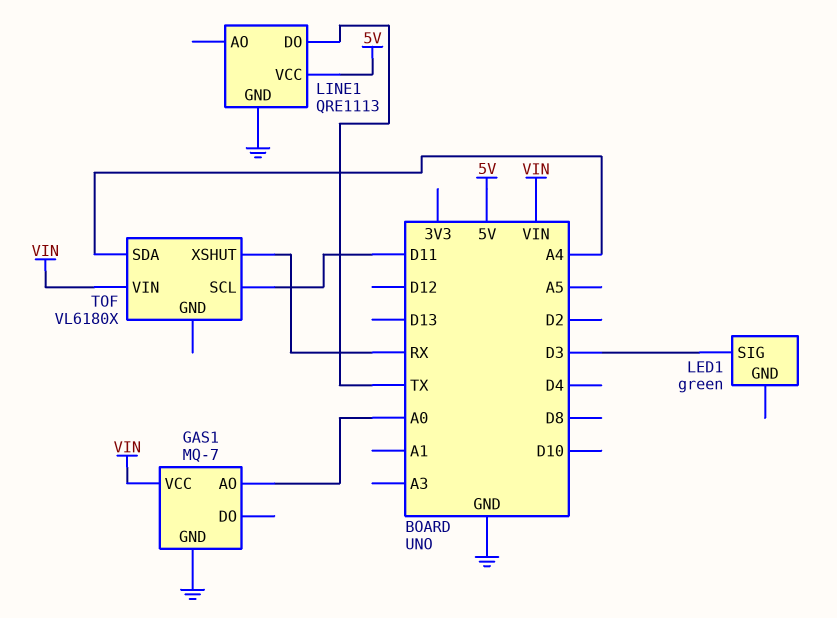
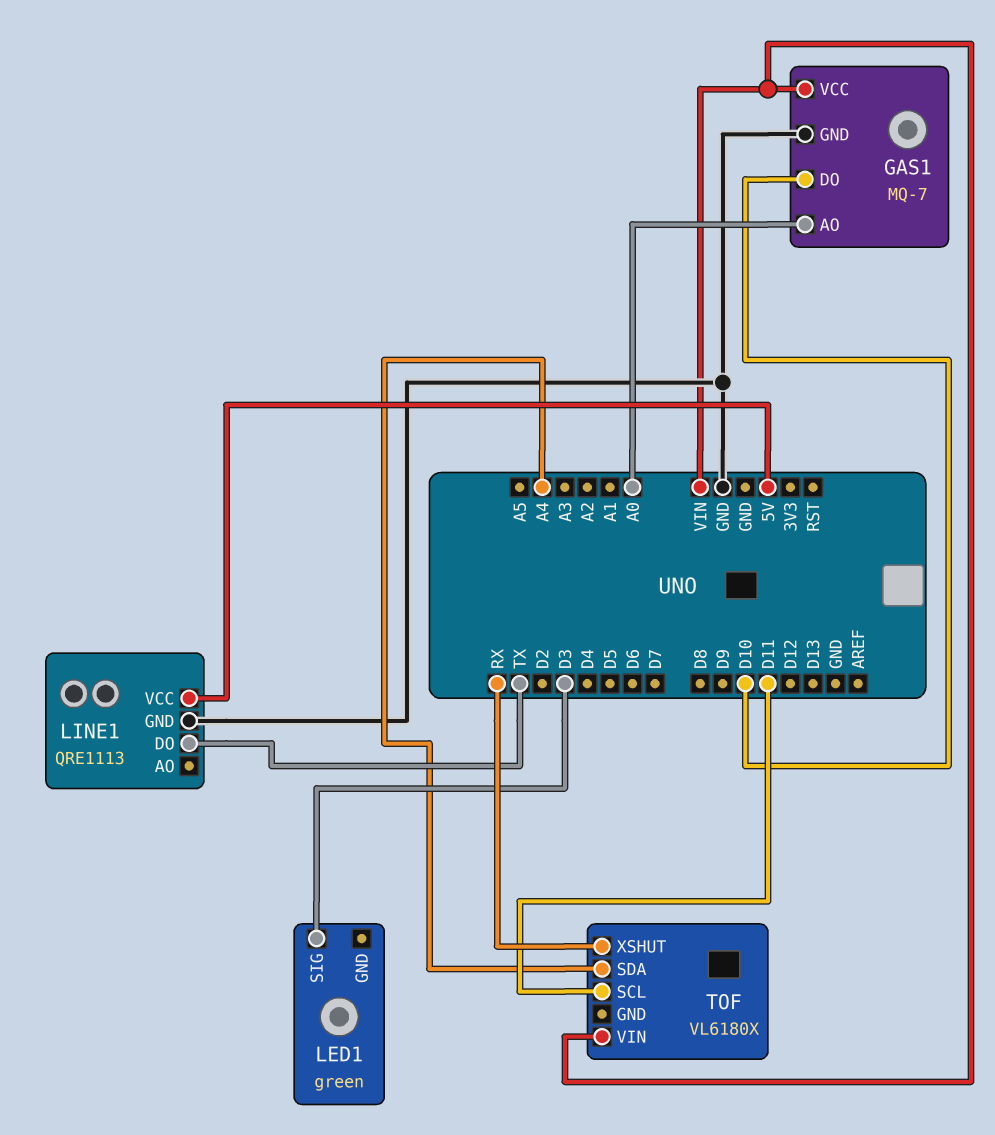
GAS1 pin DO: none -> D10

